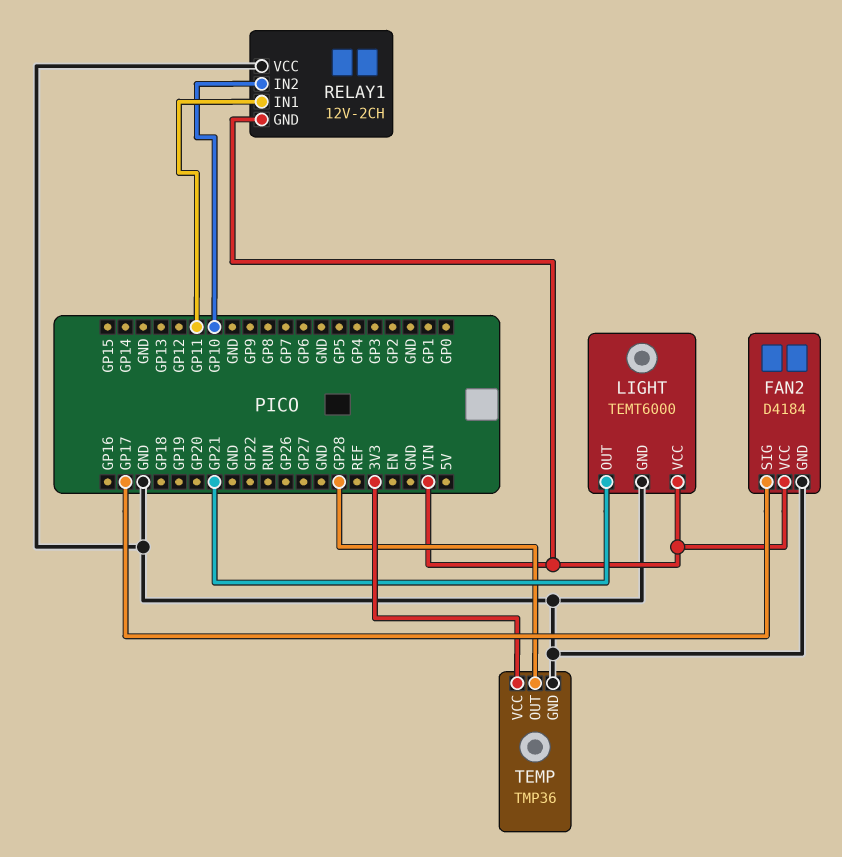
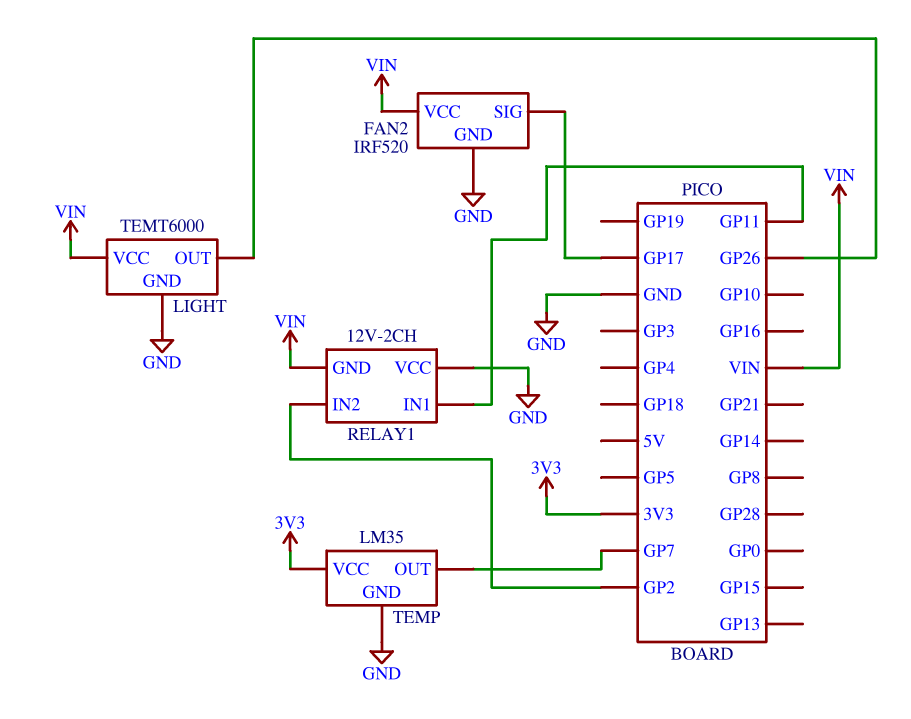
FAN2: D4184 -> IRF520
LIGHT pin OUT: GP21 -> GP26
RELAY1 pin IN2: GP10 -> GP2
TEMP: TMP36 -> LM35
TEMP pin OUT: GP28 -> GP7

